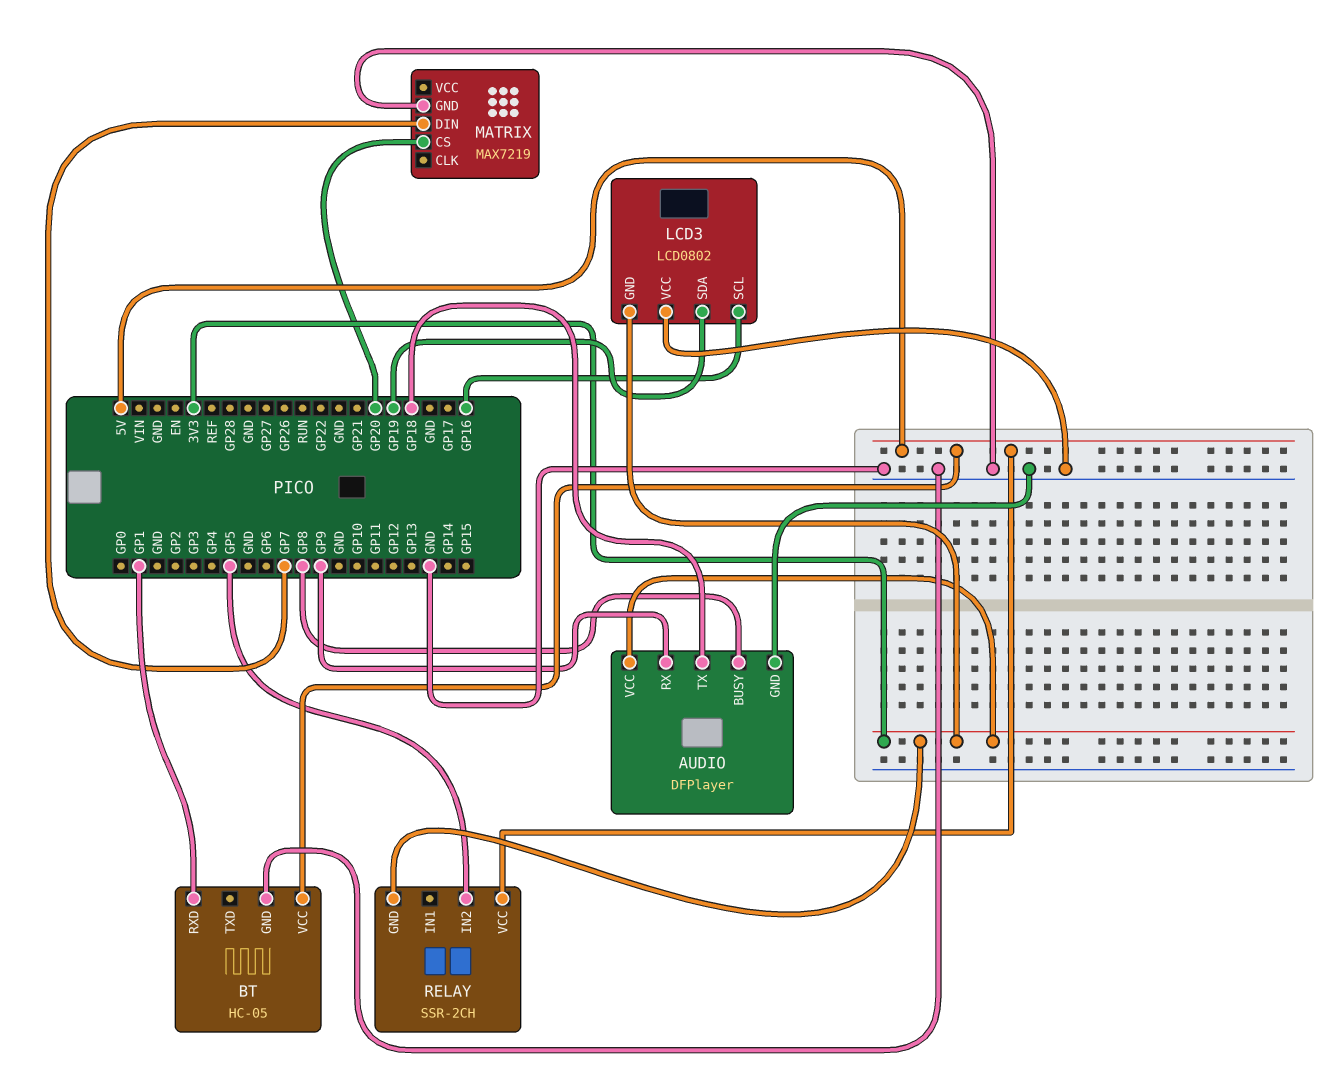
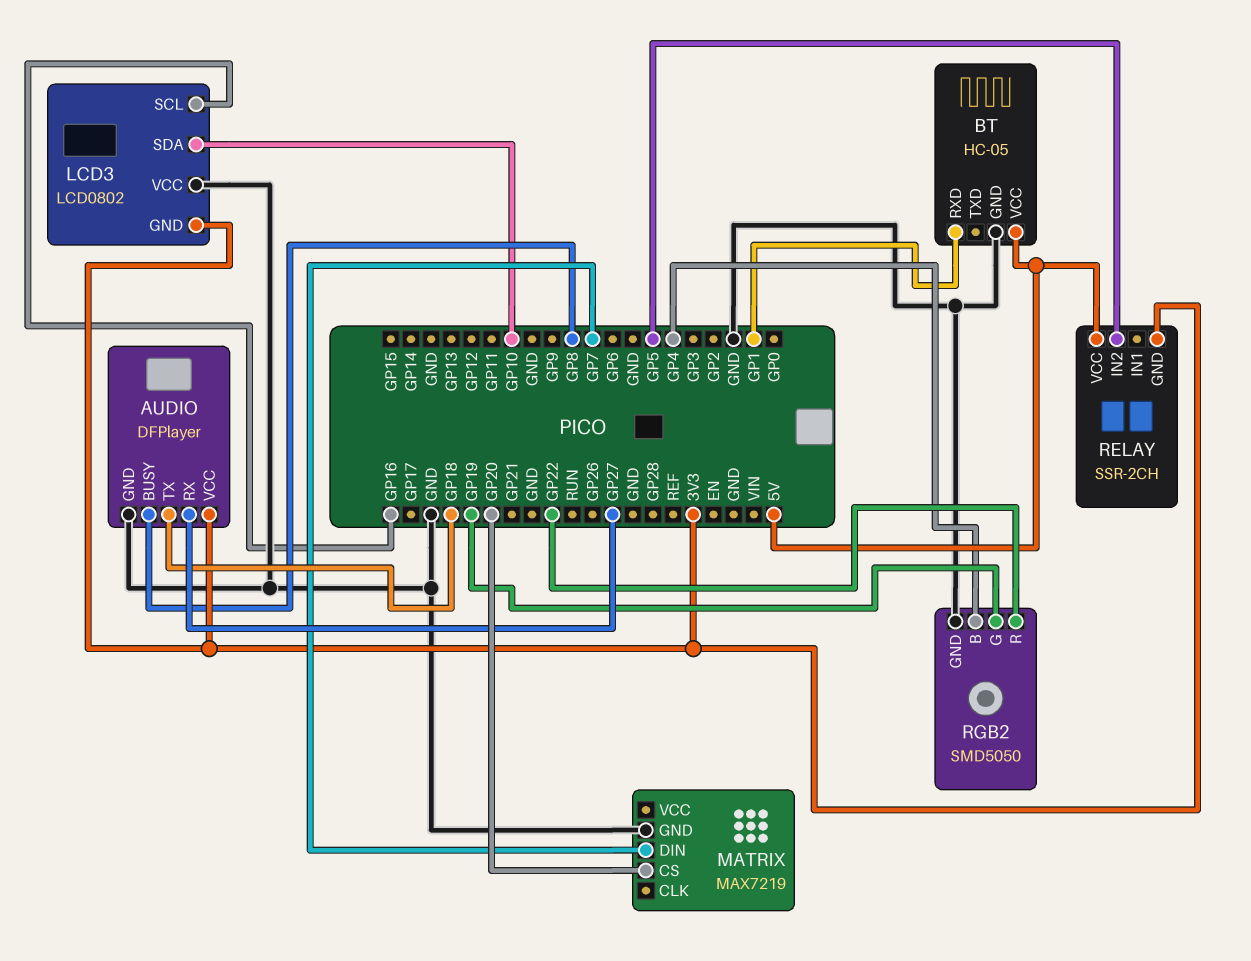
AUDIO pin RX: GP9 -> GP27
LCD3 pin SDA: GP19 -> GP10
RGB2: none -> SMD5050
RGB2 pin B: none -> GP4
RGB2 pin G: none -> GP19
RGB2 pin GND: none -> GND
RGB2 pin R: none -> GP22

